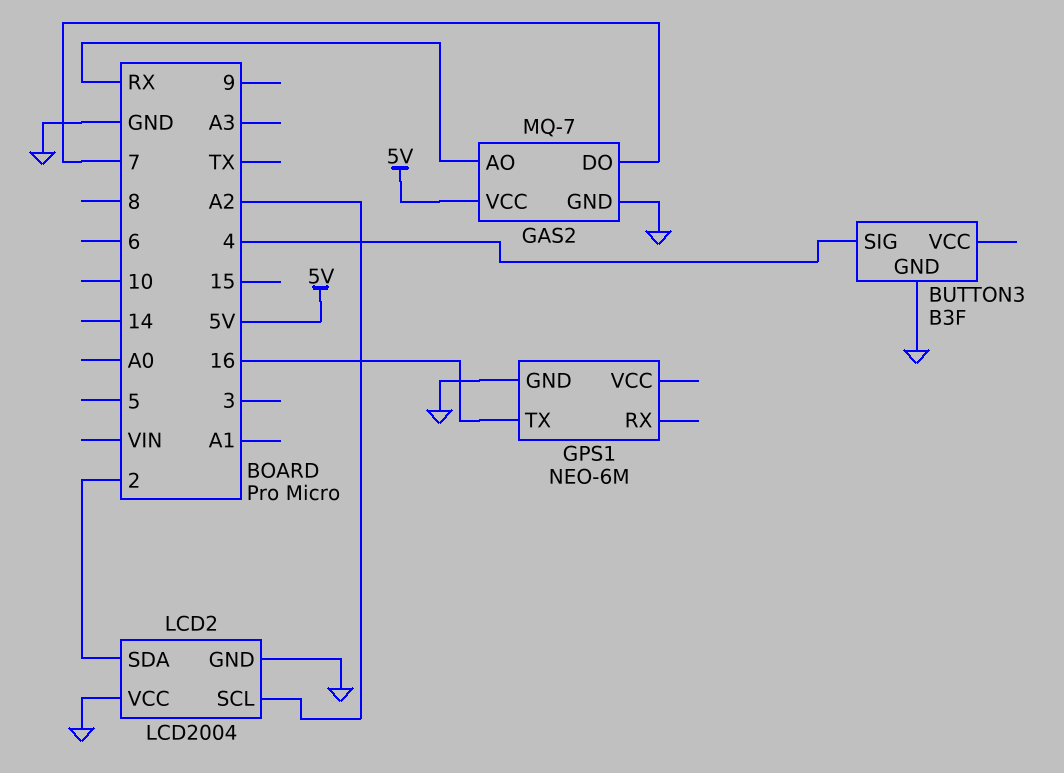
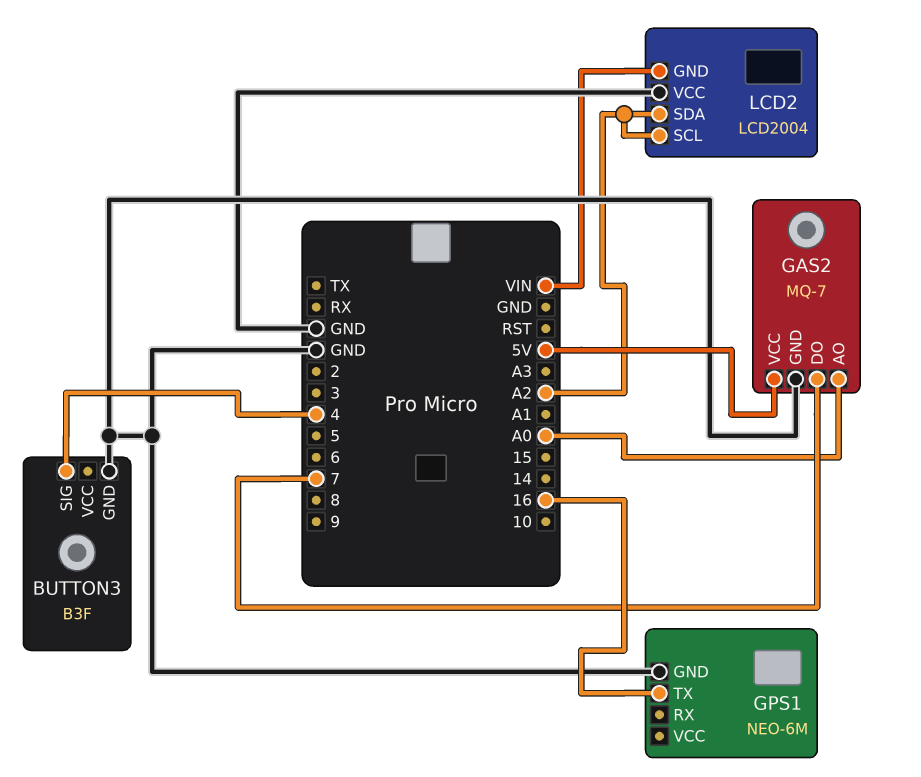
GAS2 pin AO: RX -> A0
LCD2 pin GND: GND -> VIN
LCD2 pin SDA: 2 -> A2

